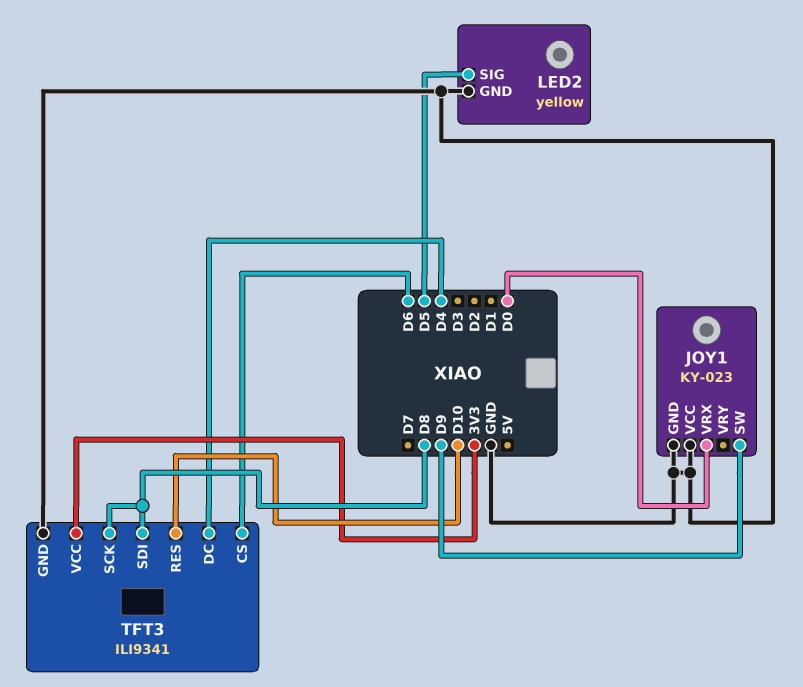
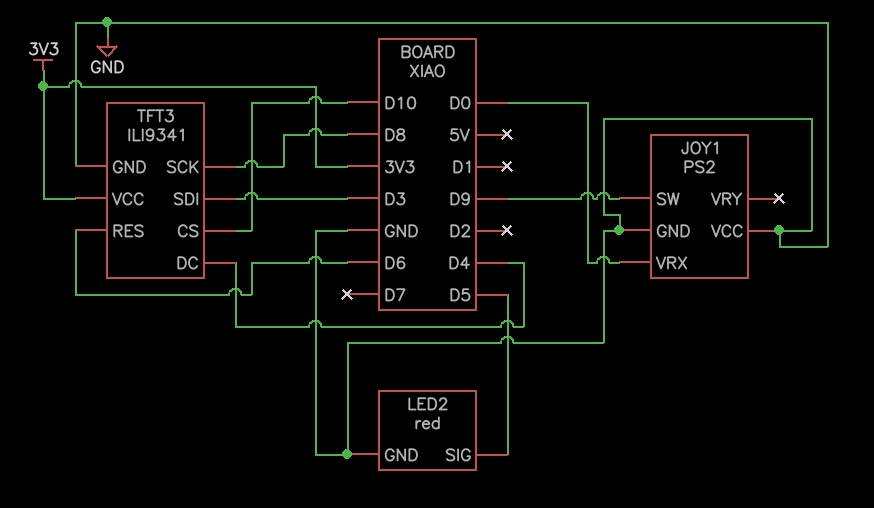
JOY1: KY-023 -> PS2
LED2: yellow -> red
TFT3 pin CS: D6 -> D10
TFT3 pin RES: D10 -> D6
TFT3 pin SDI: D8 -> D3

